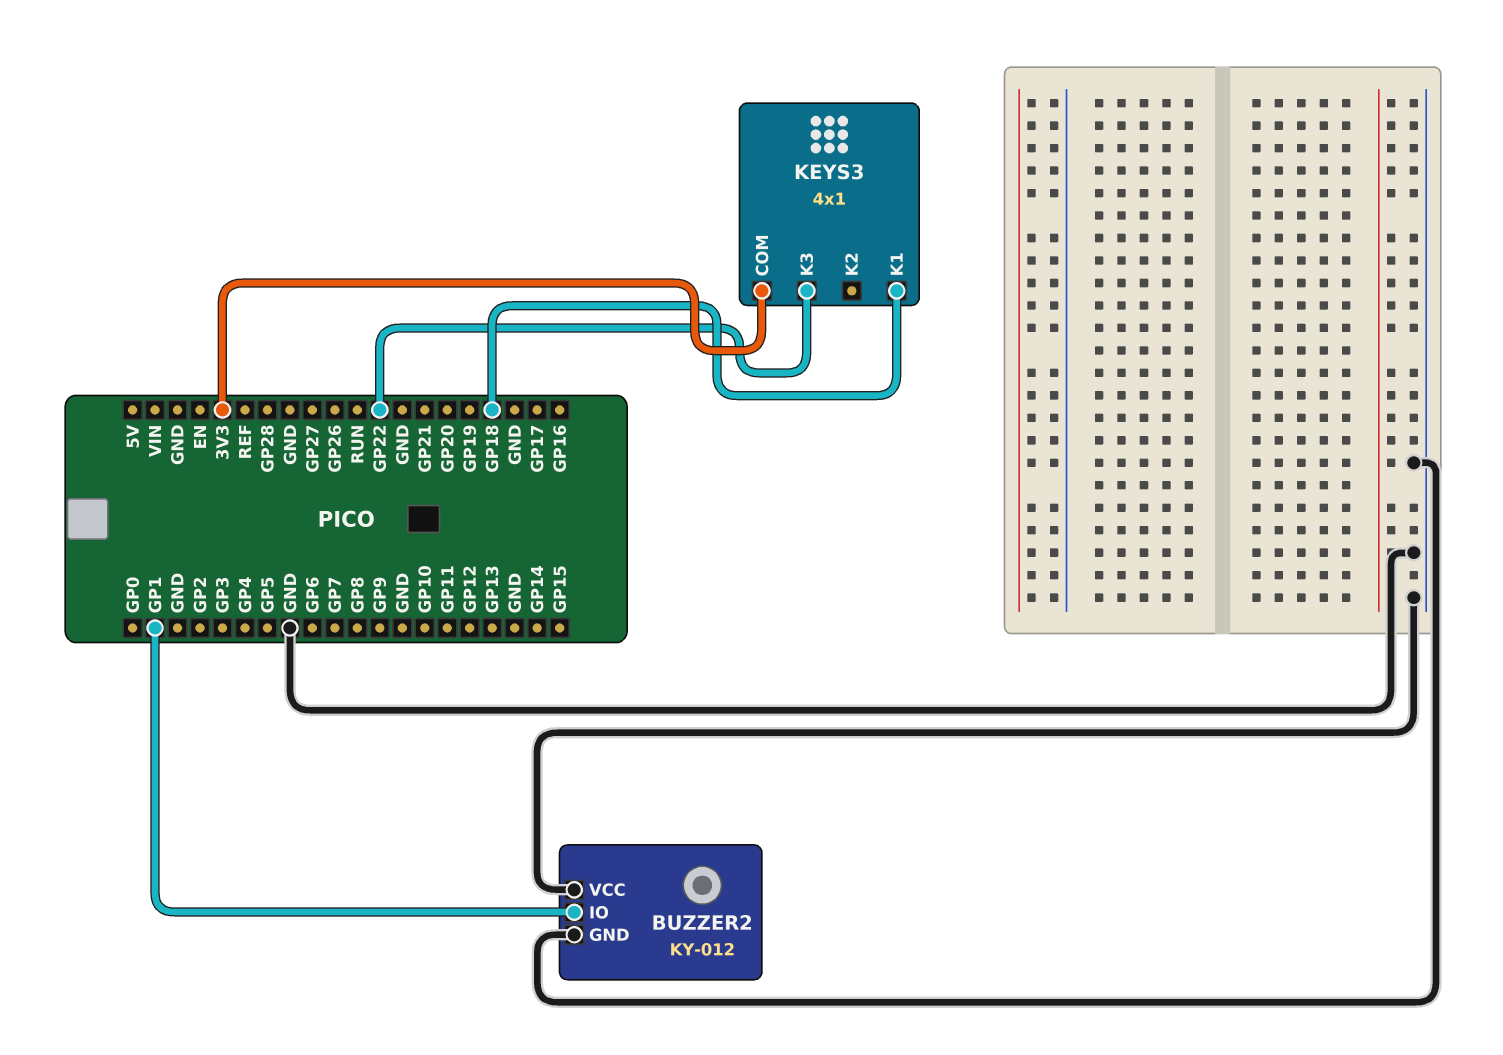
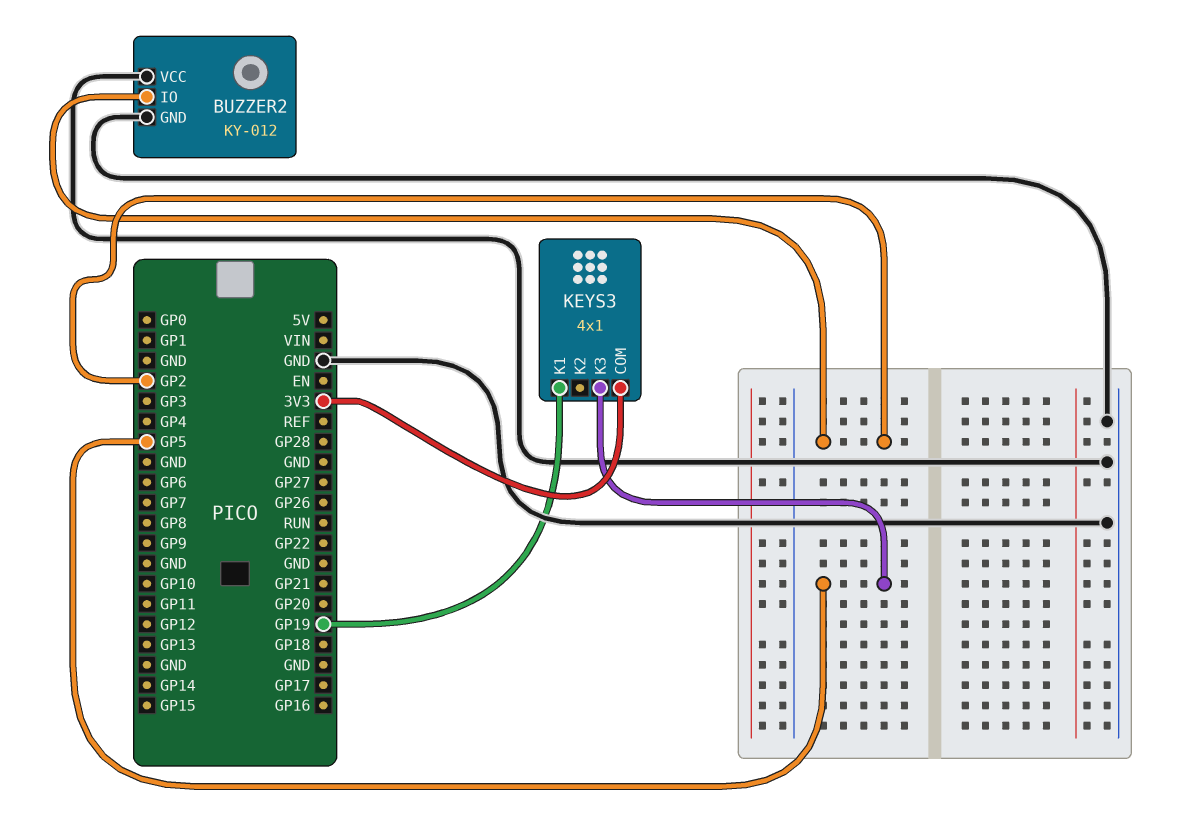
BUZZER2 pin IO: GP1 -> GP2
KEYS3 pin K1: GP18 -> GP19
KEYS3 pin K3: GP22 -> GP5

